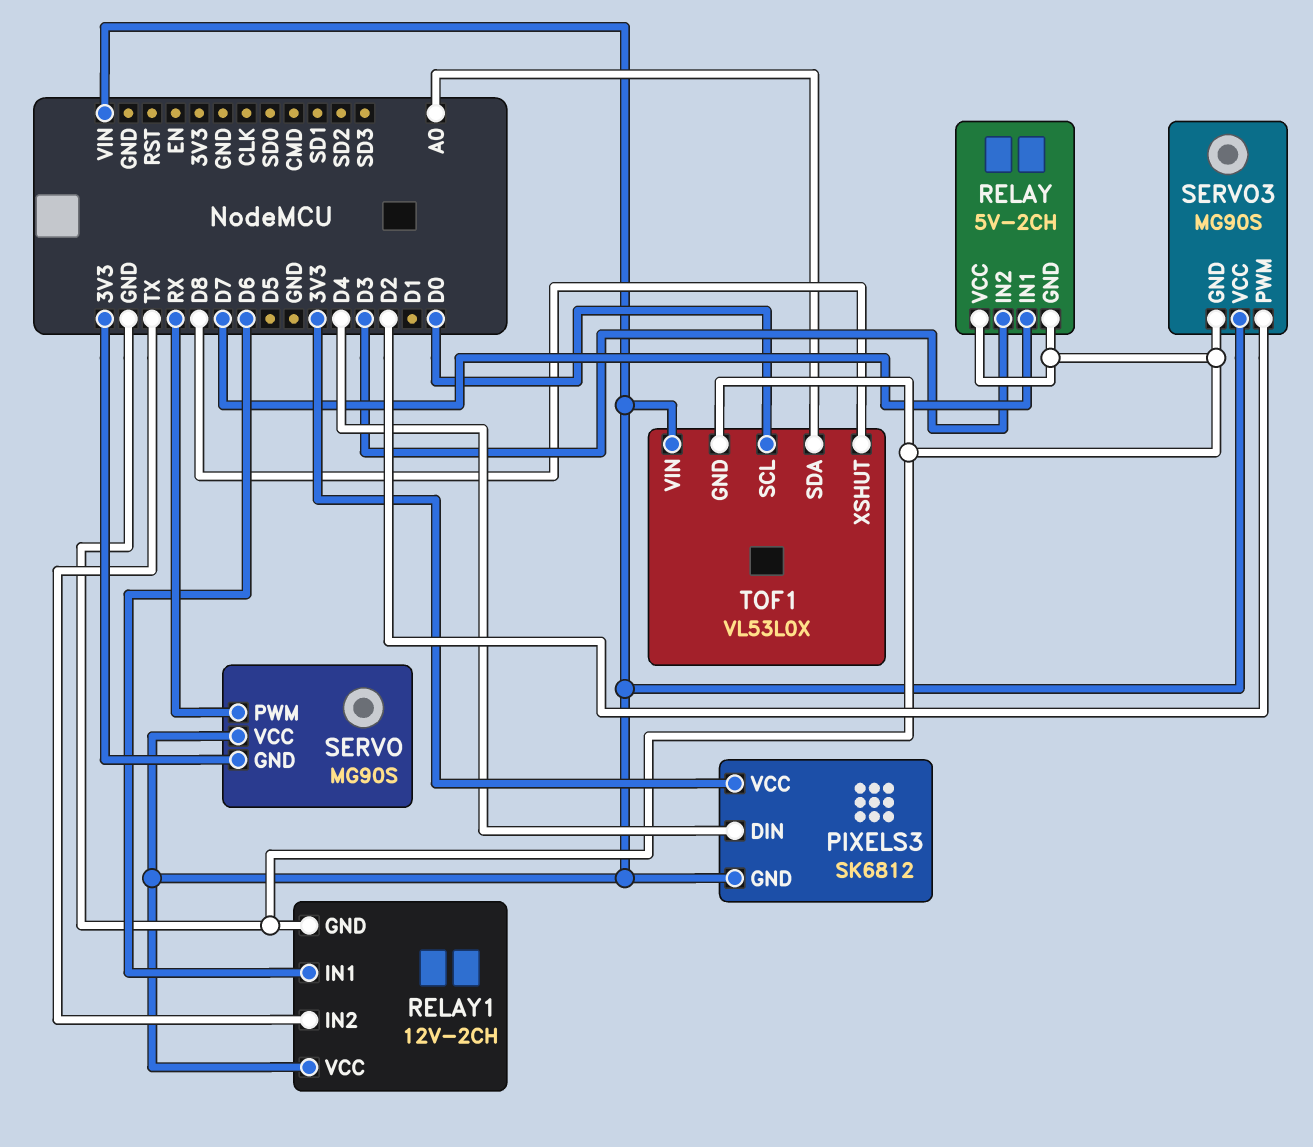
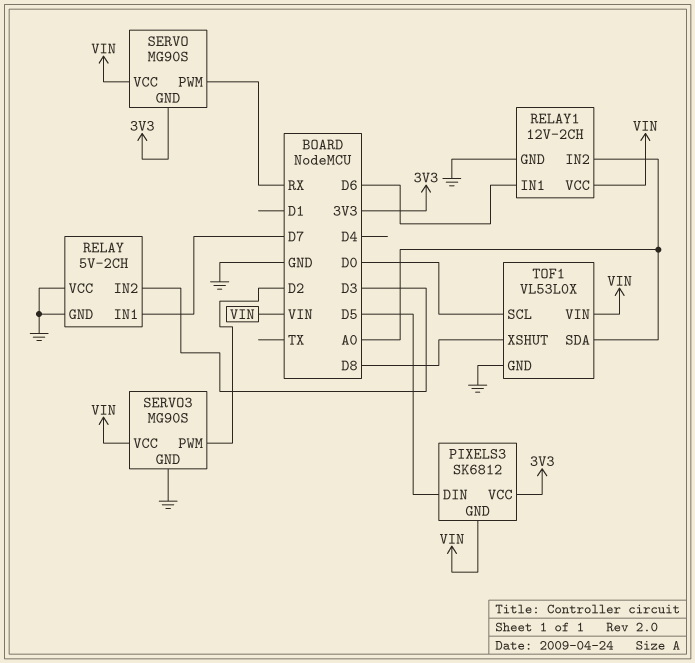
PIXELS3 pin DIN: D4 -> D5
RELAY1 pin IN2: TX -> A0

